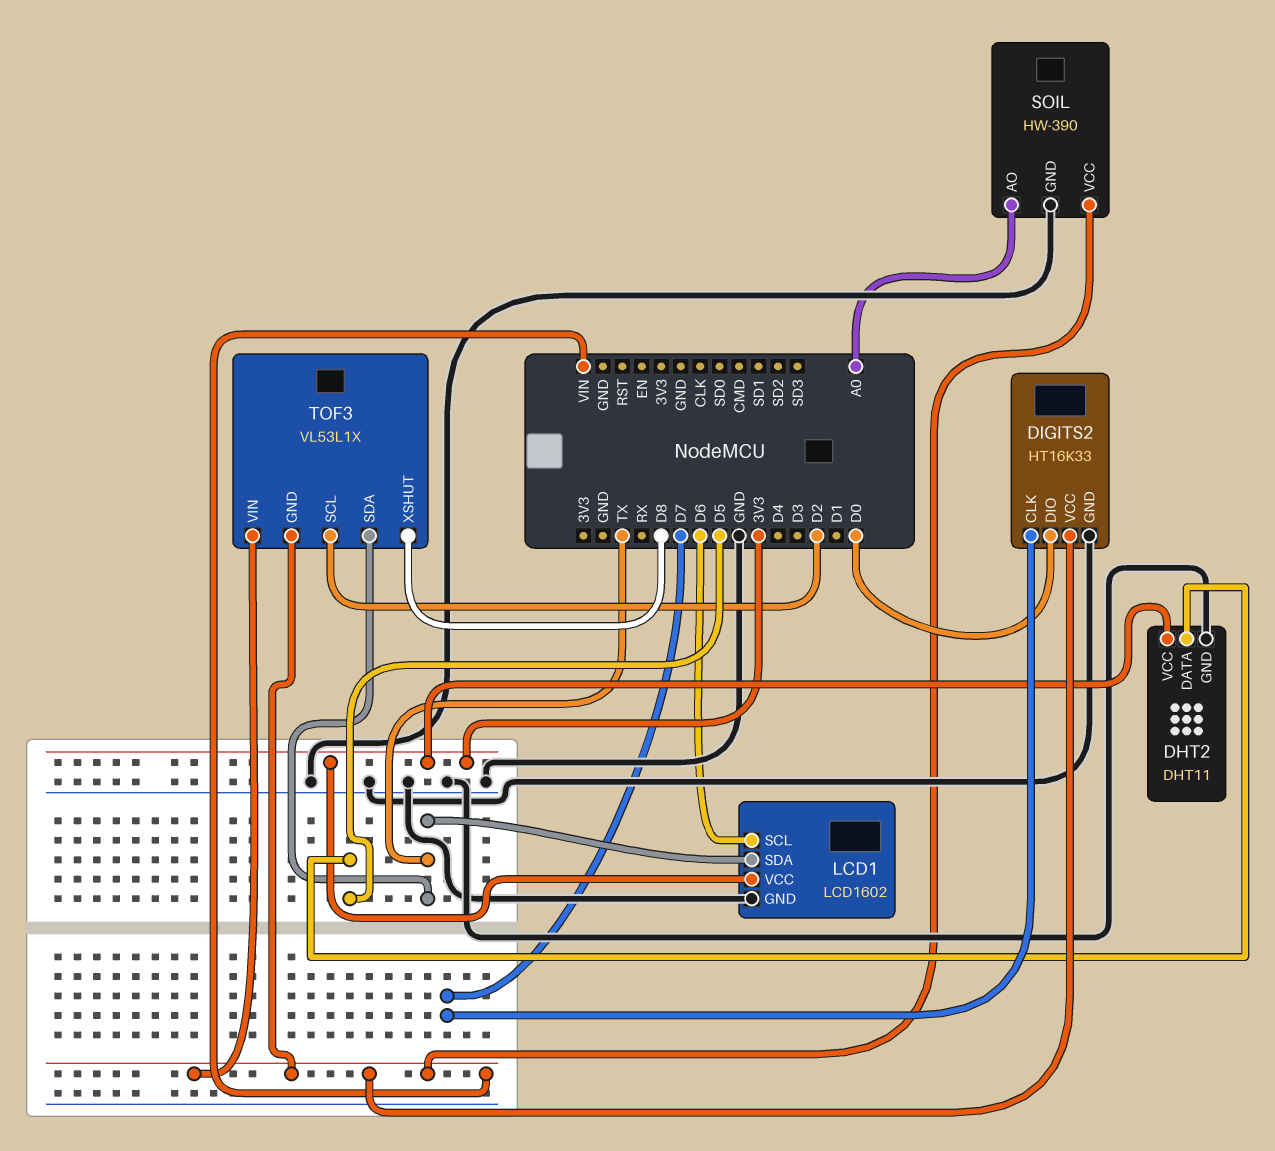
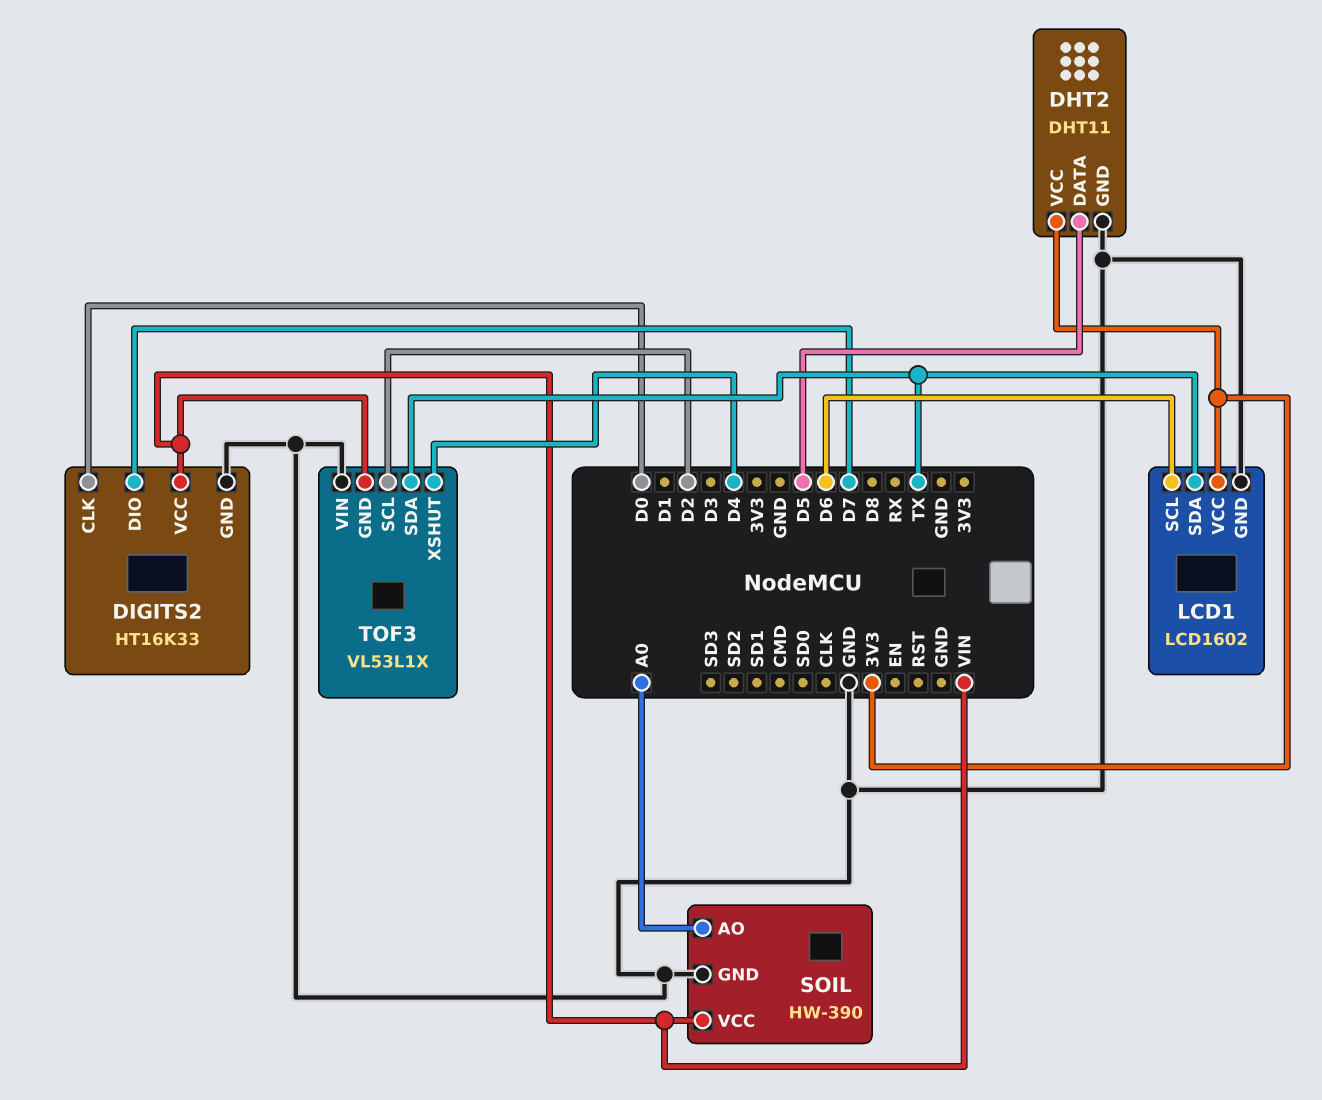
DIGITS2 pin CLK: D7 -> D0
DIGITS2 pin DIO: D0 -> D7
TOF3 pin VIN: VIN -> GND
TOF3 pin XSHUT: D8 -> D4

